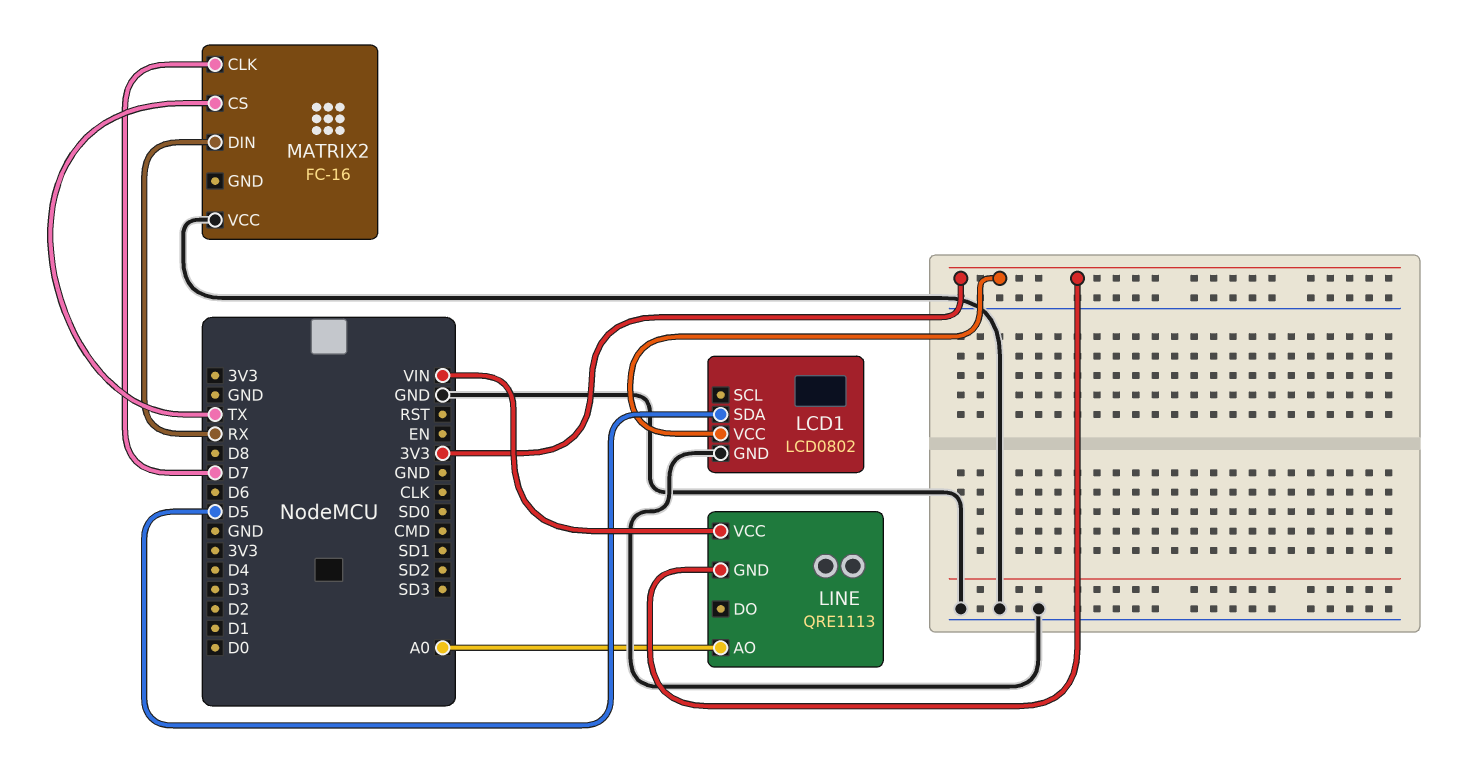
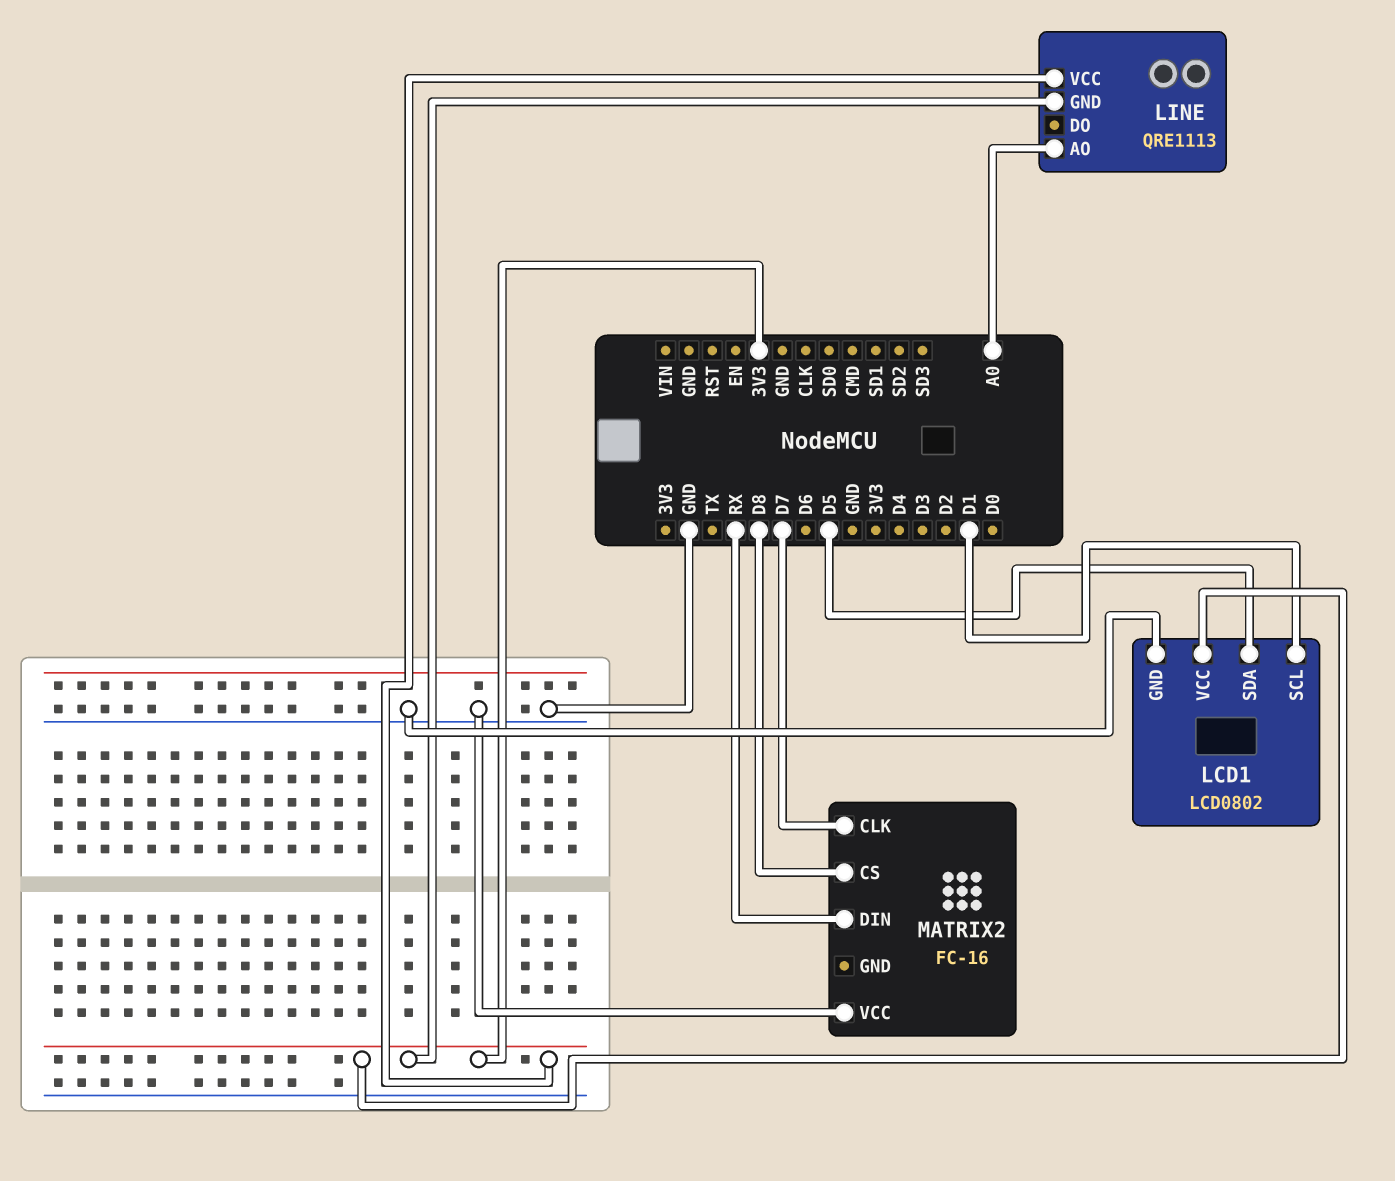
LCD1 pin SCL: none -> D1
LINE pin VCC: VIN -> 3V3
MATRIX2 pin CS: TX -> D8

